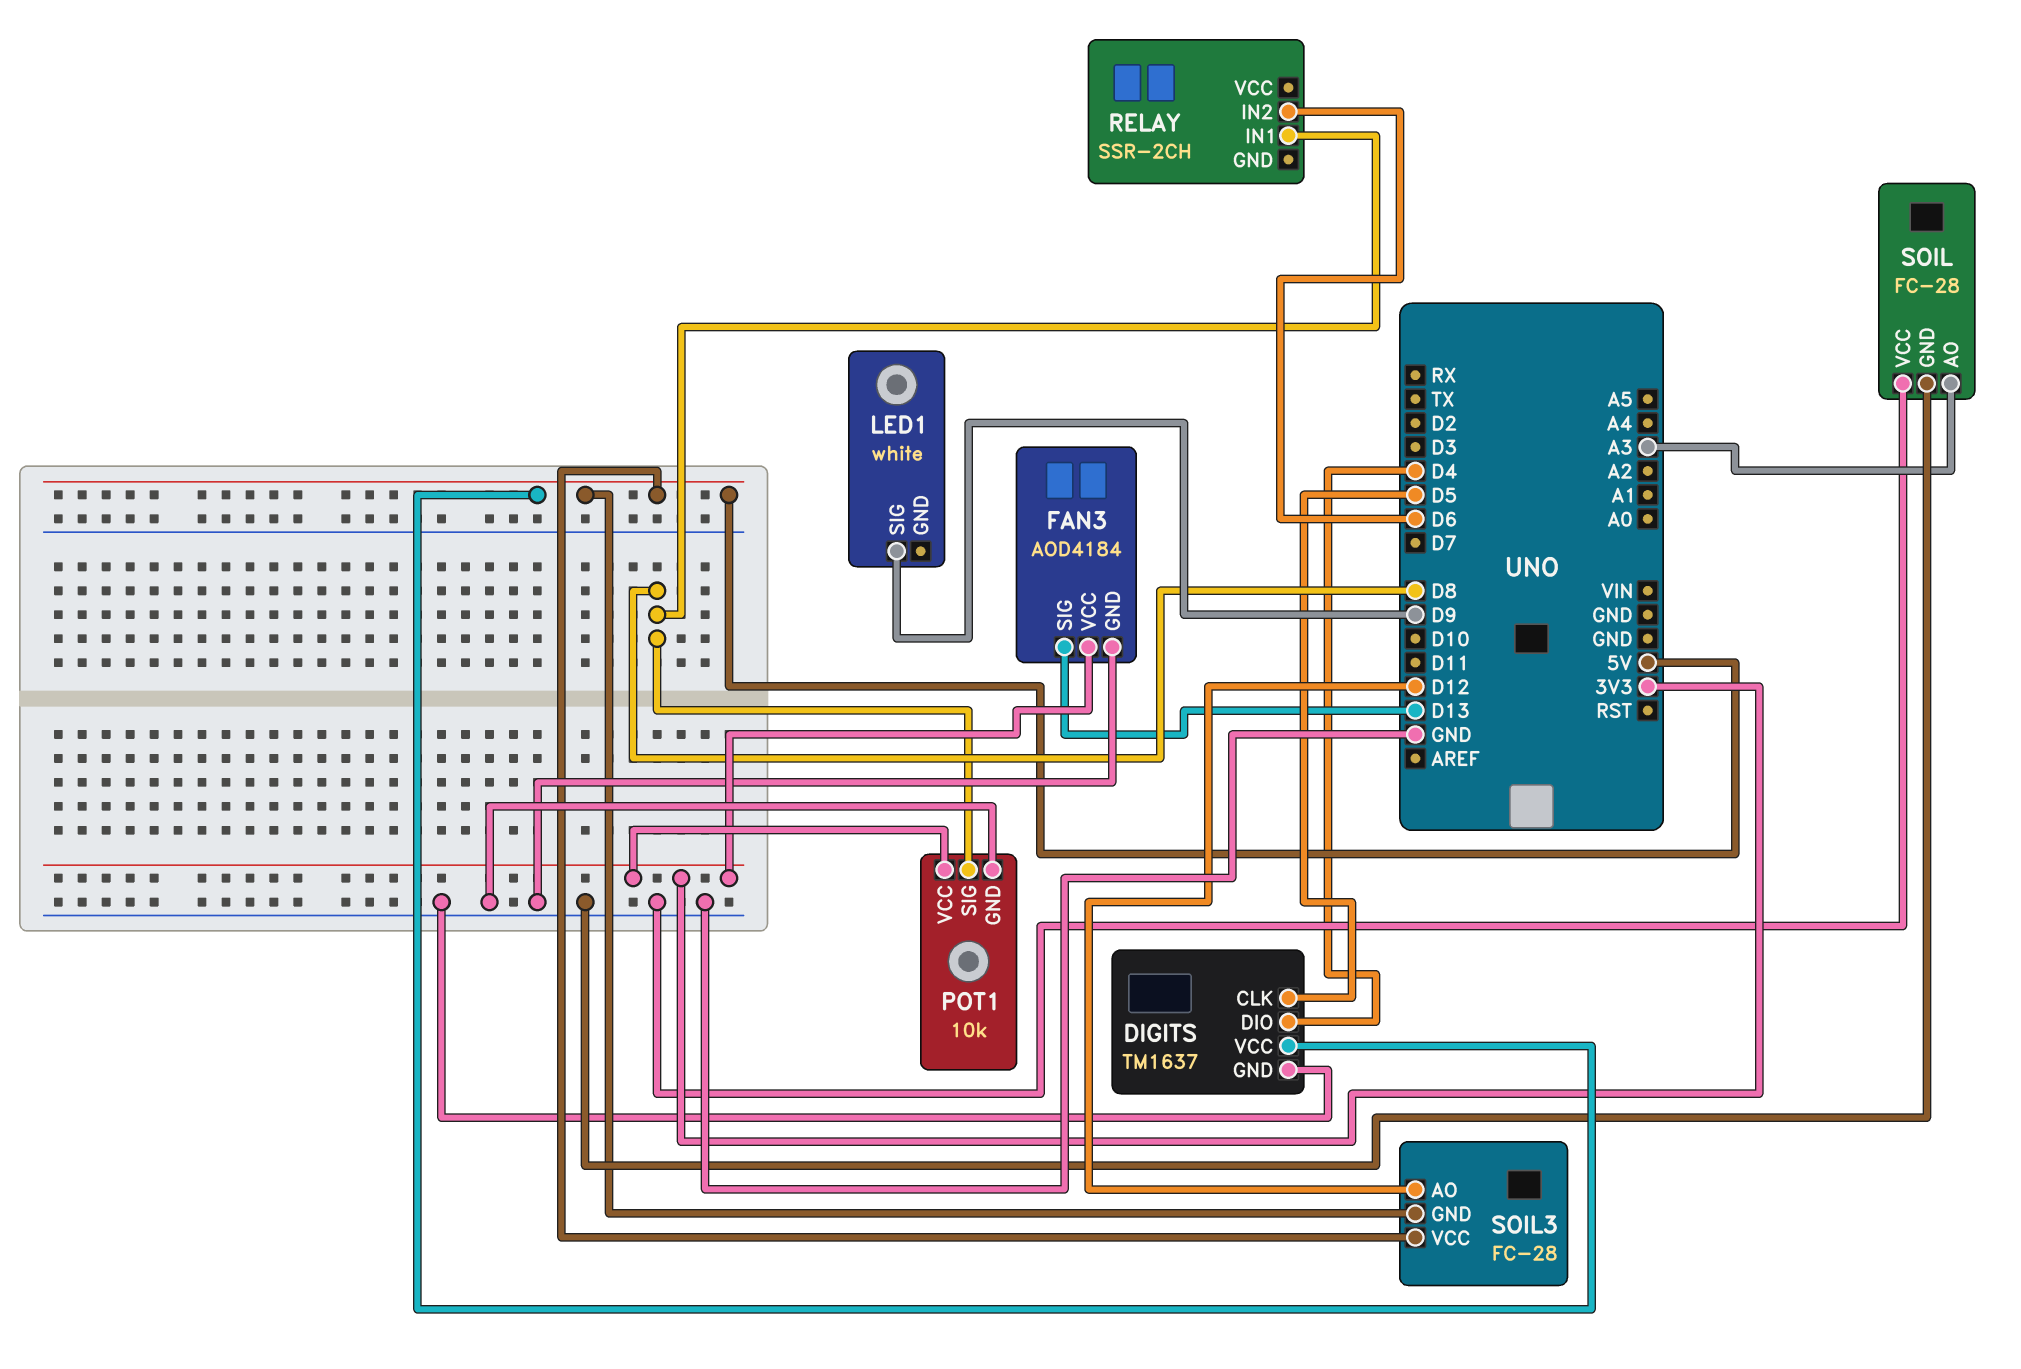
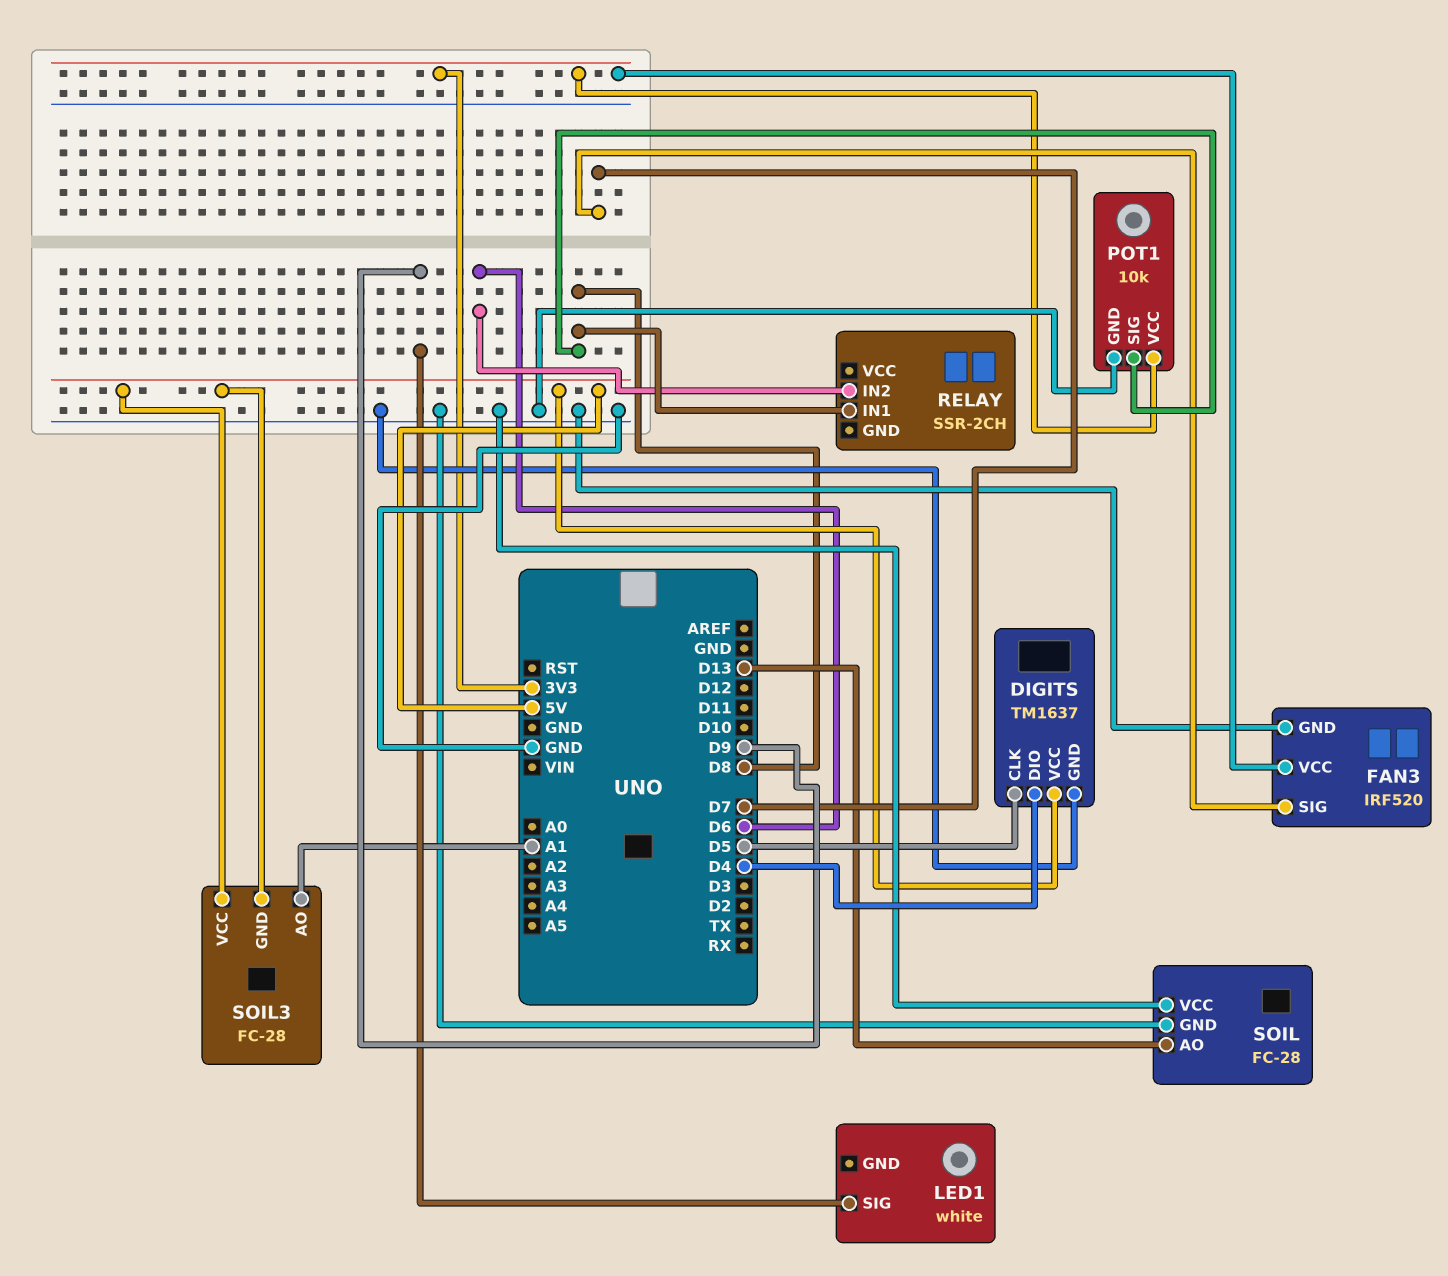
FAN3: AOD4184 -> IRF520
FAN3 pin SIG: D13 -> D7
SOIL pin AO: A3 -> D13
SOIL3 pin AO: D12 -> A1

